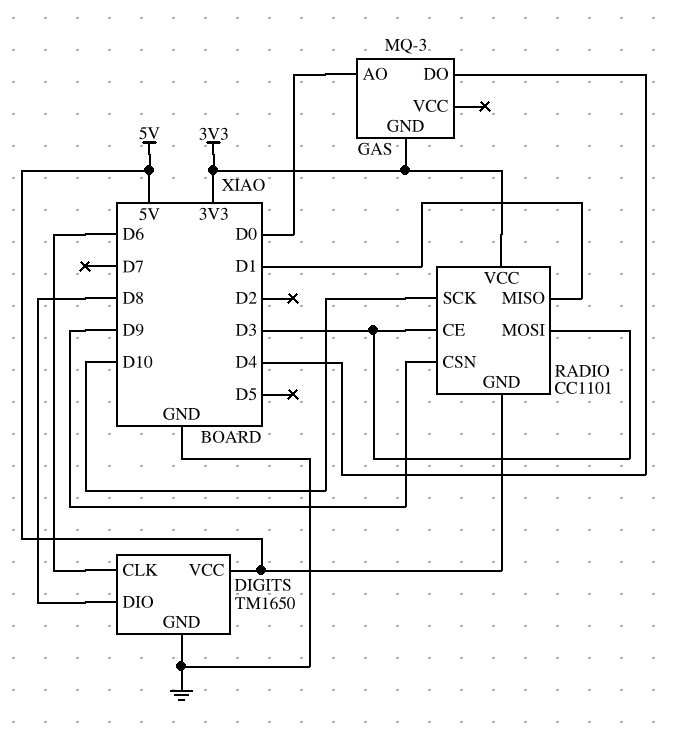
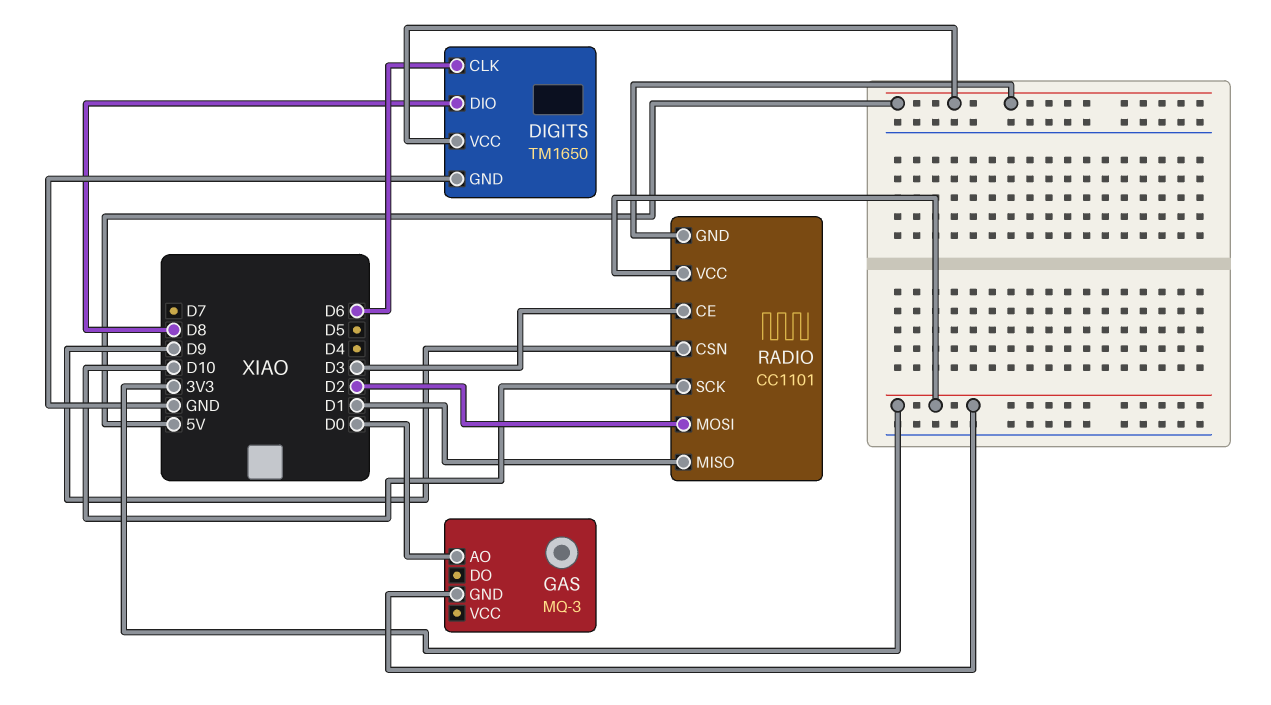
GAS pin DO: D4 -> none
RADIO pin MOSI: D3 -> D2

